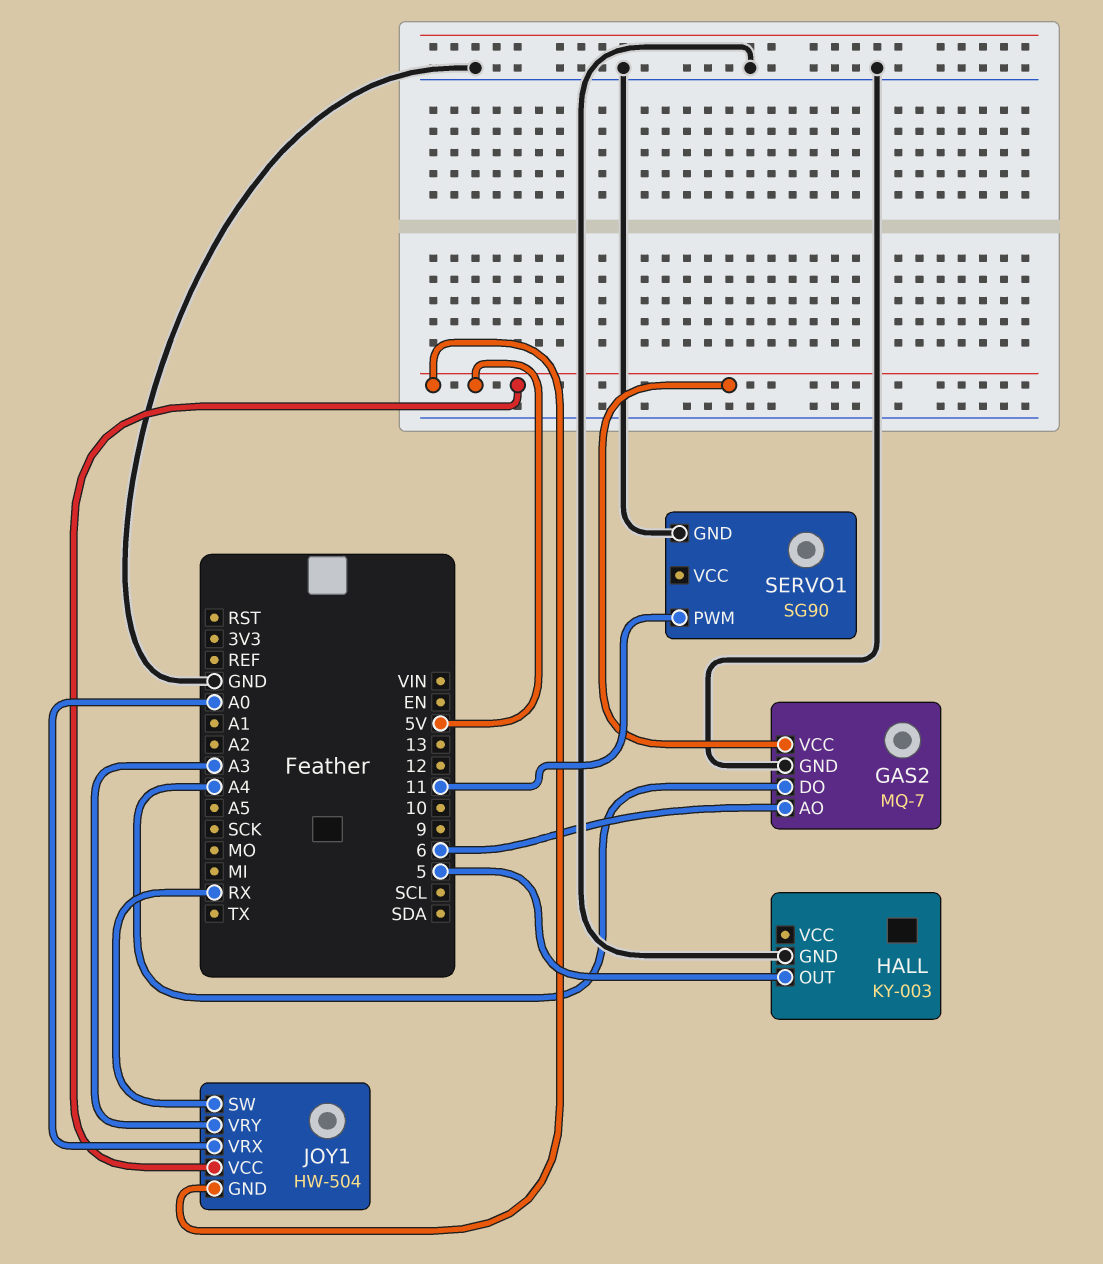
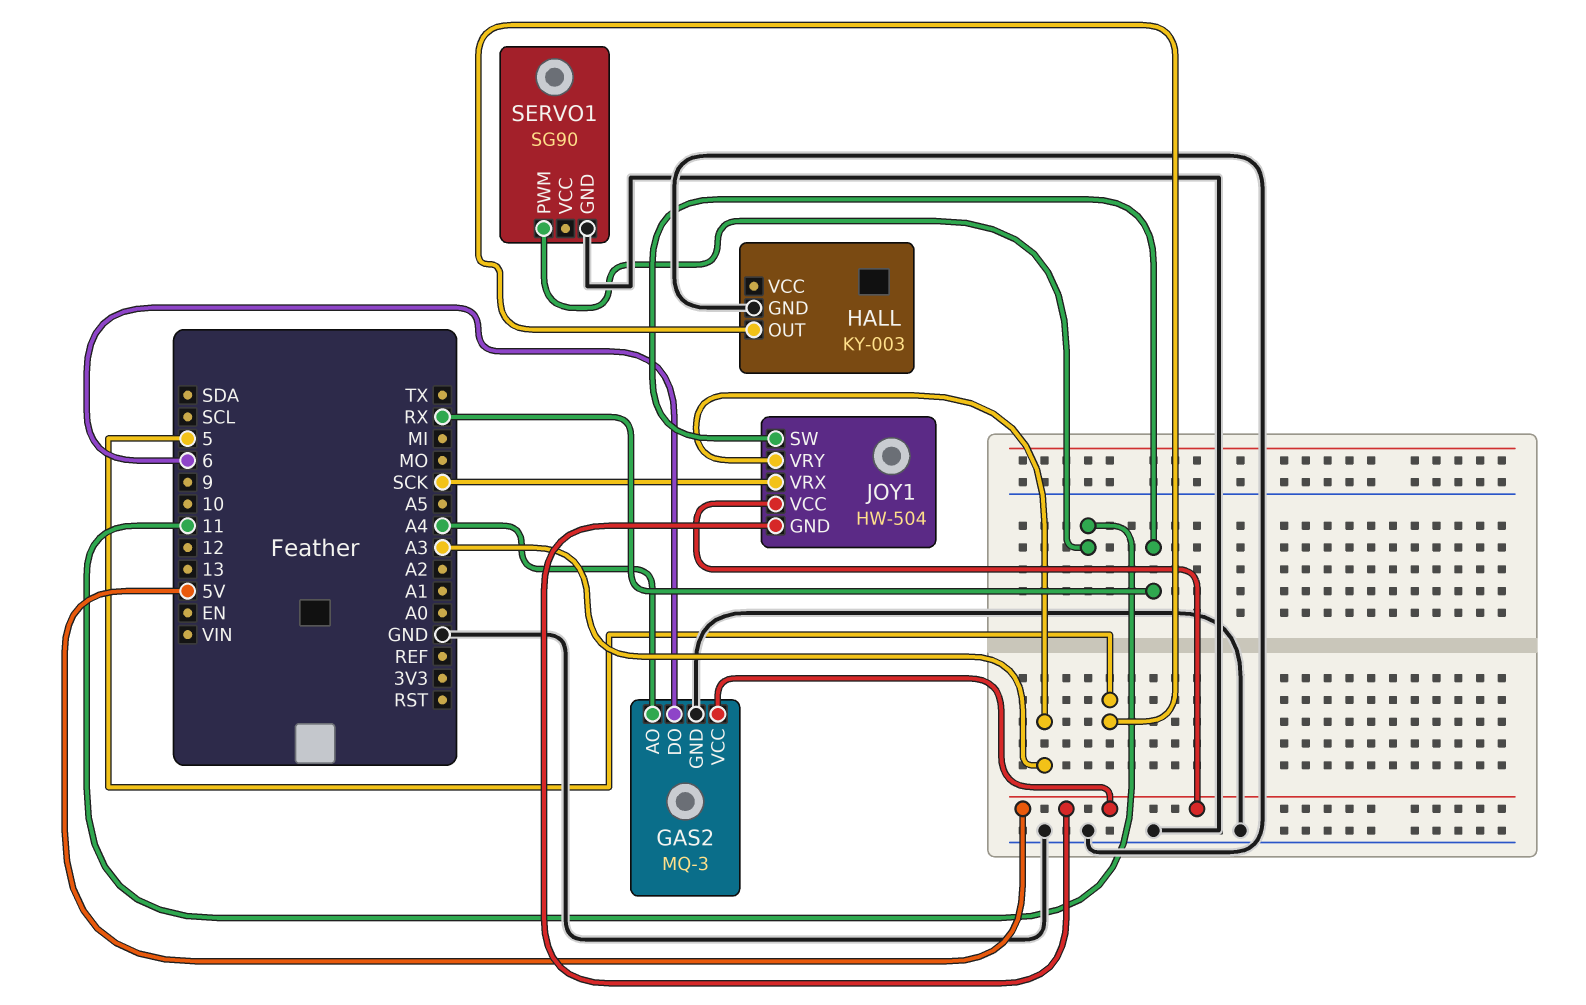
GAS2: MQ-7 -> MQ-3
GAS2 pin AO: 6 -> A4
GAS2 pin DO: A4 -> 6
JOY1 pin VRX: A0 -> SCK

